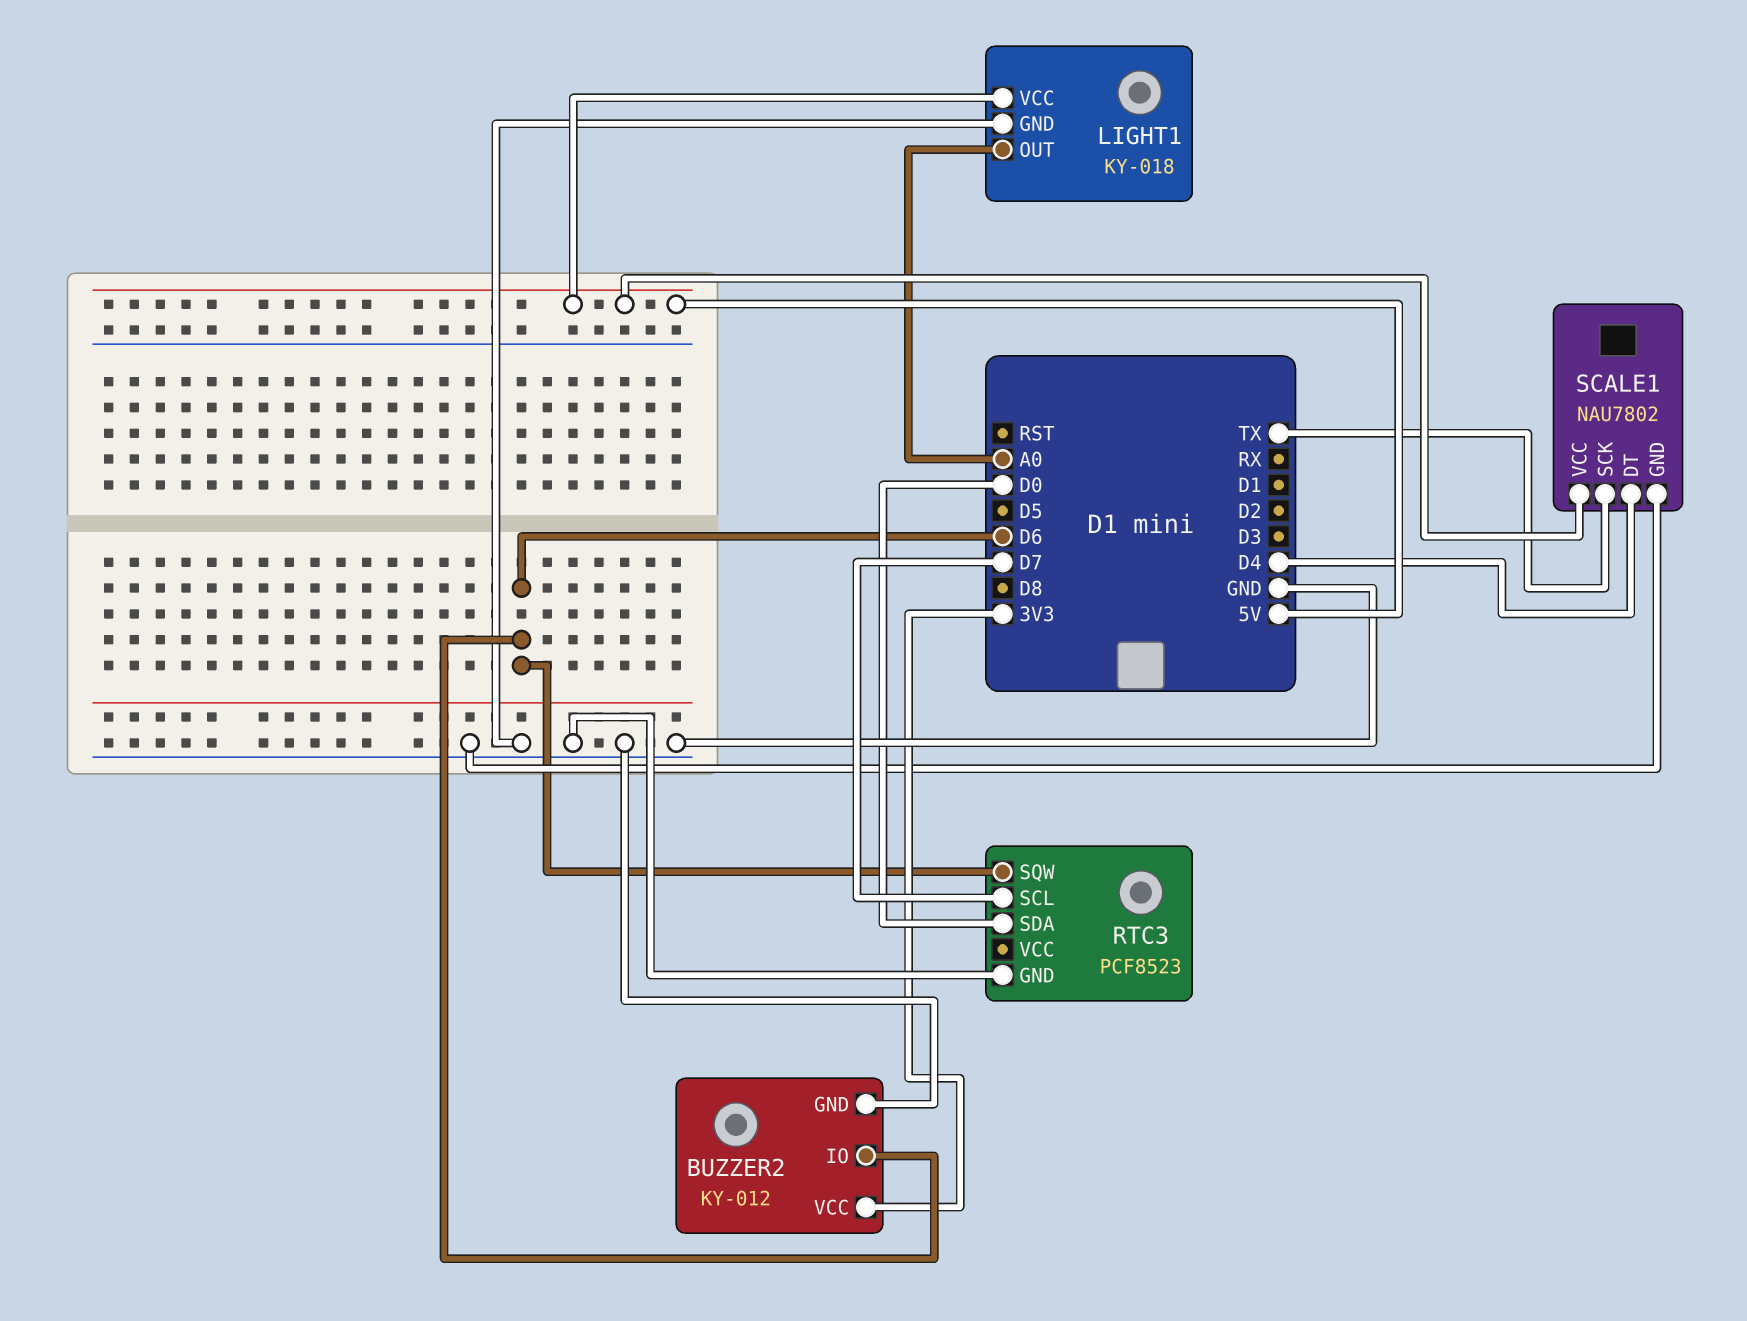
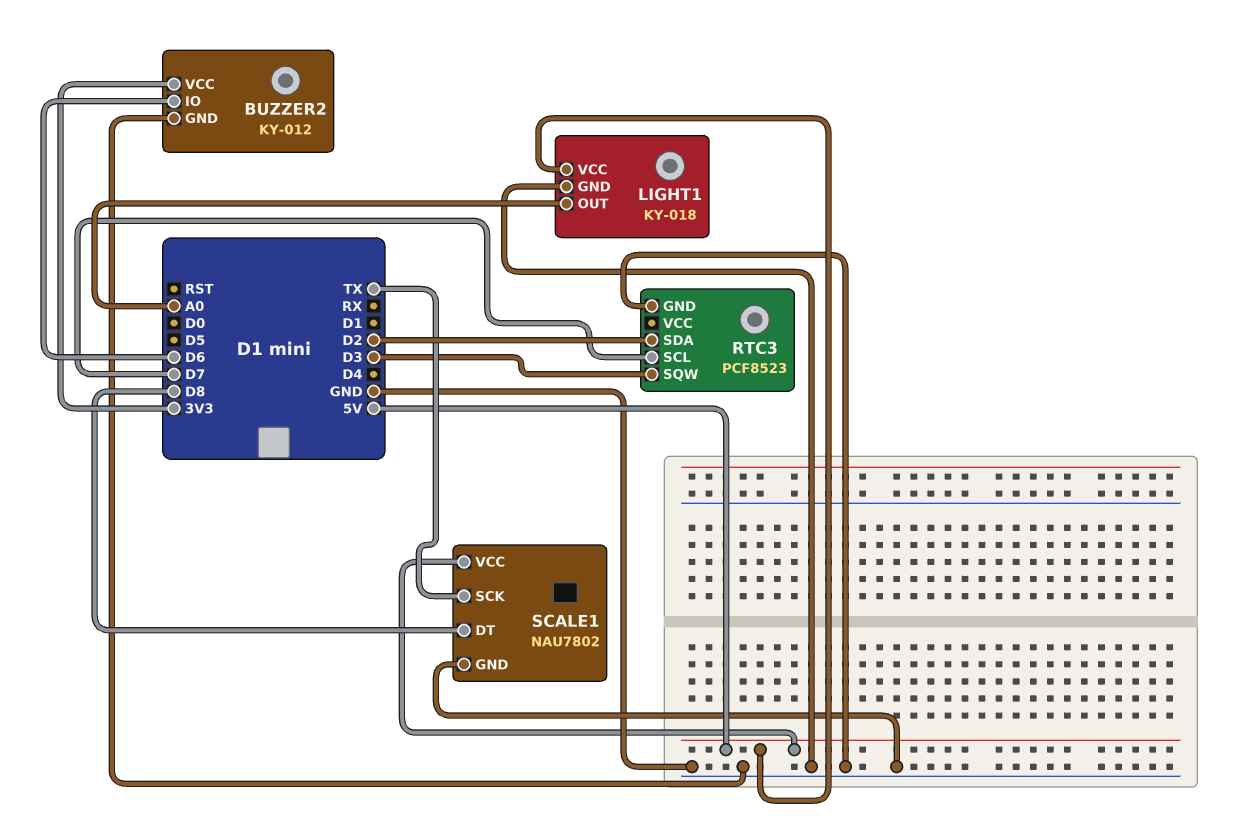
RTC3 pin SDA: D0 -> D2
RTC3 pin SQW: D6 -> D3
SCALE1 pin DT: D4 -> D8

